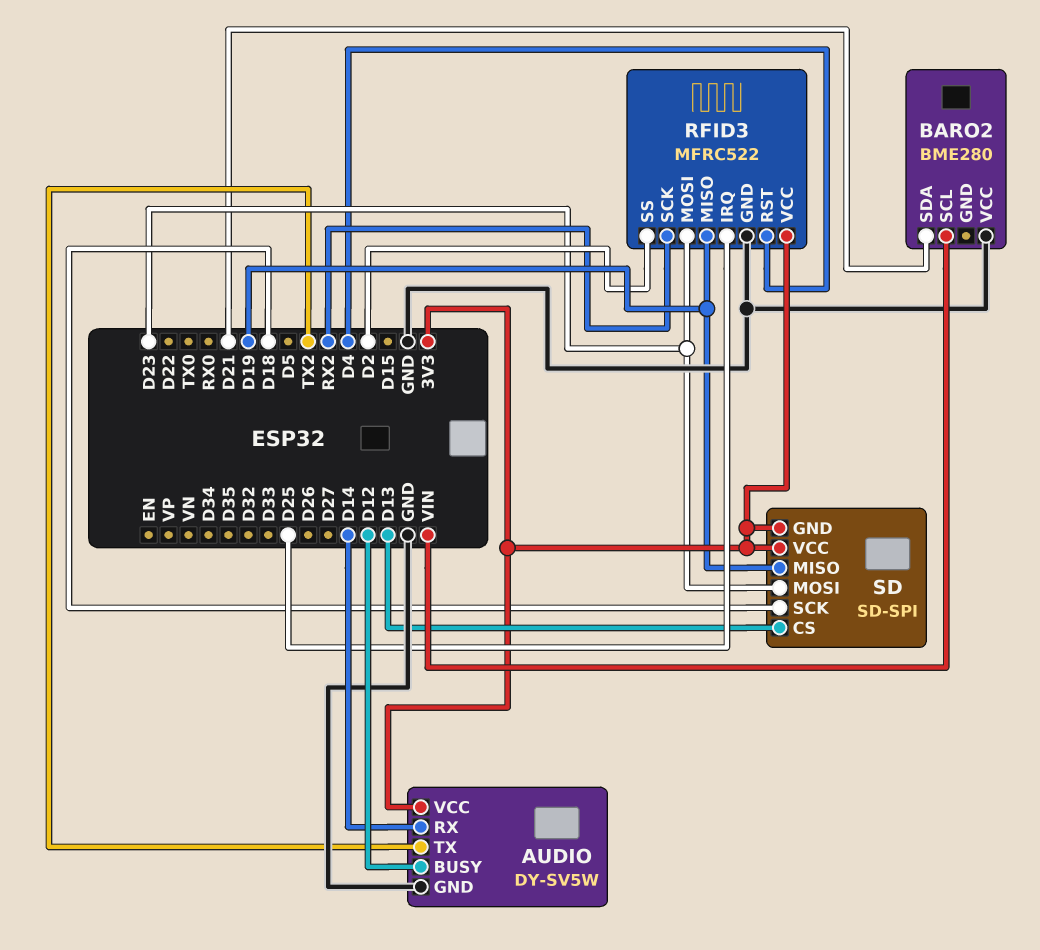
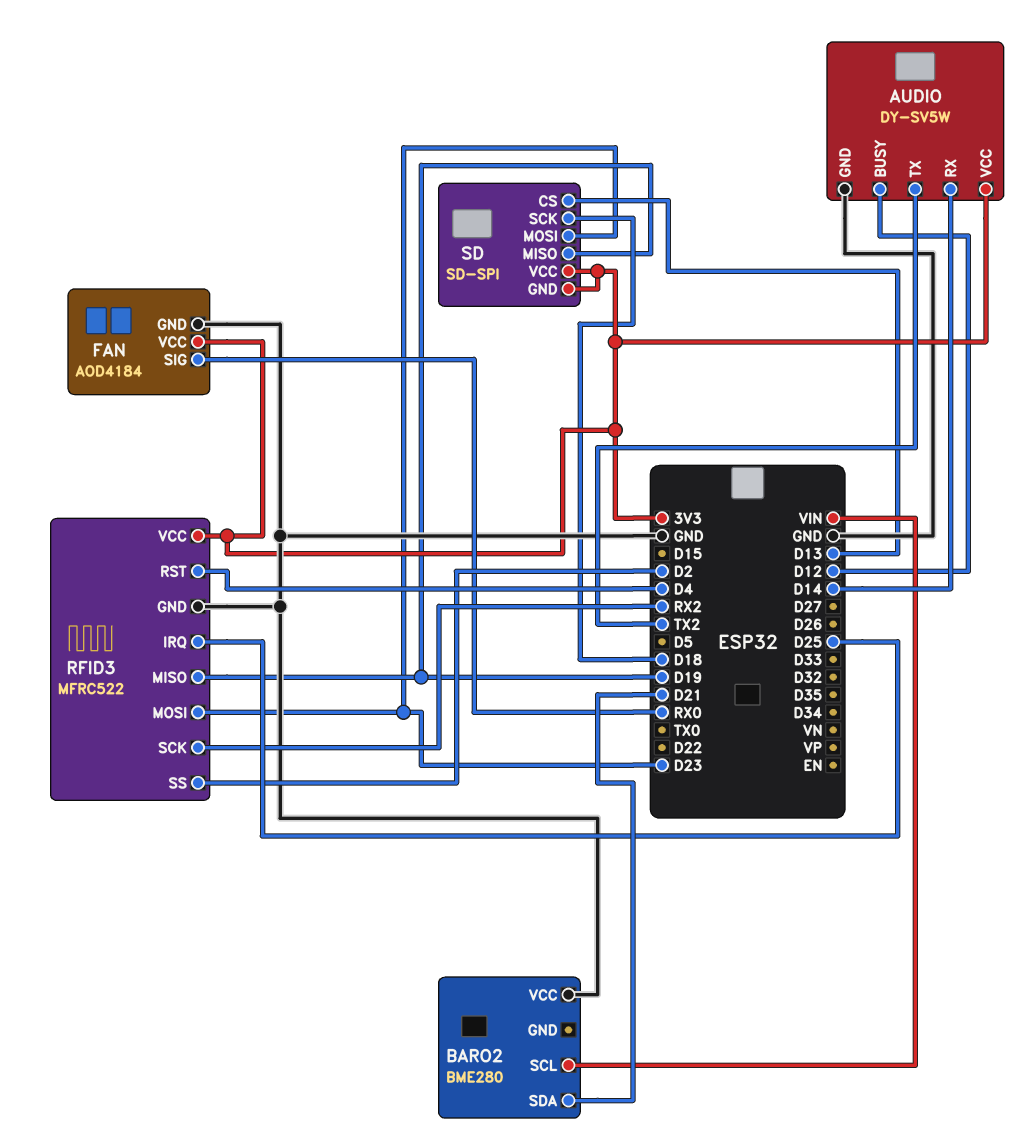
FAN: none -> AOD4184
FAN pin GND: none -> GND
FAN pin SIG: none -> RX0
FAN pin VCC: none -> 3V3

